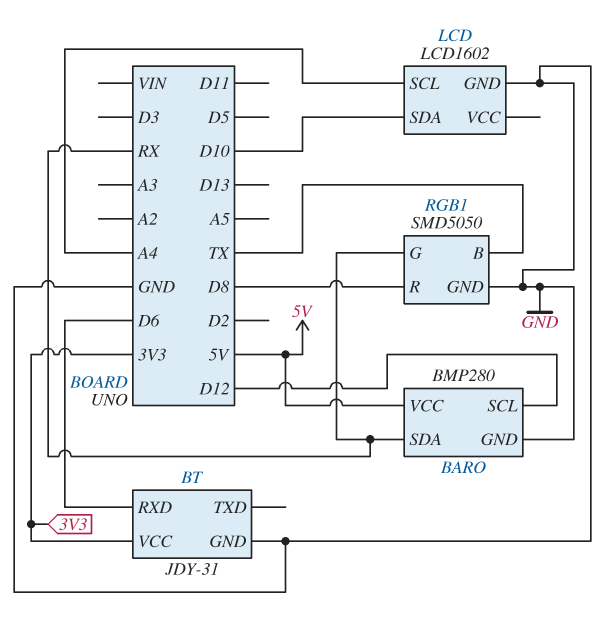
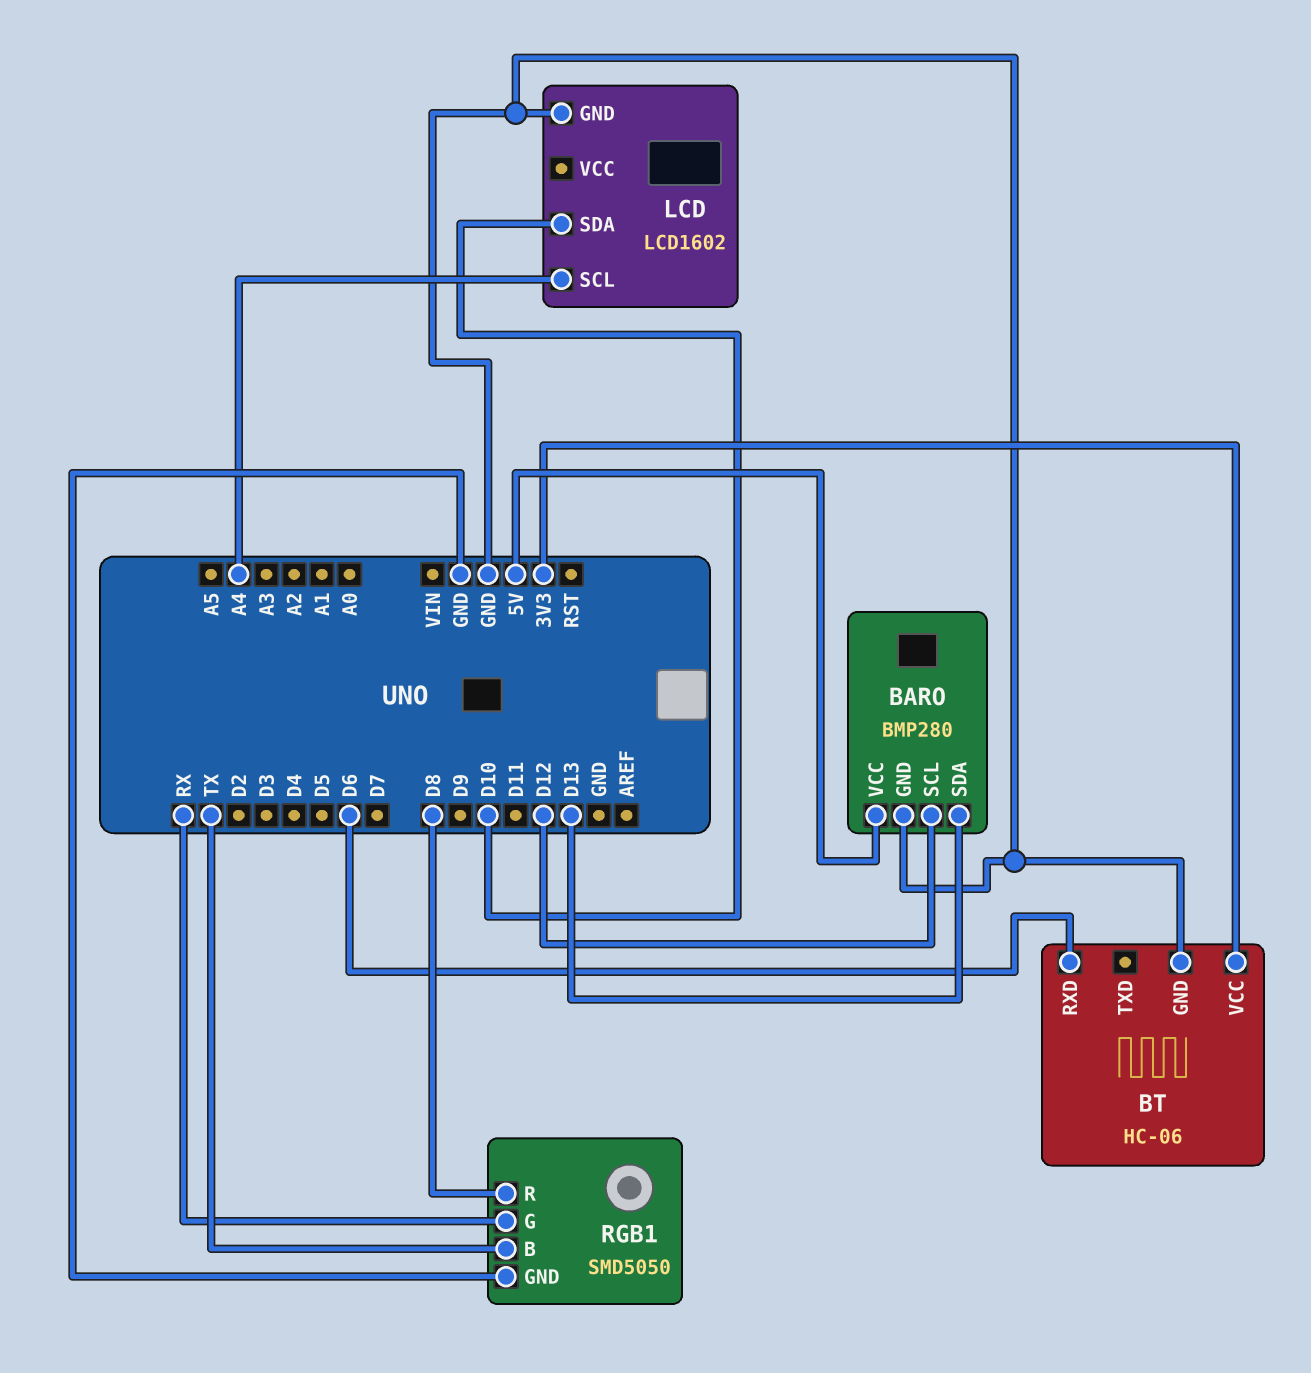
BARO pin SDA: RX -> D13
BT: JDY-31 -> HC-06

